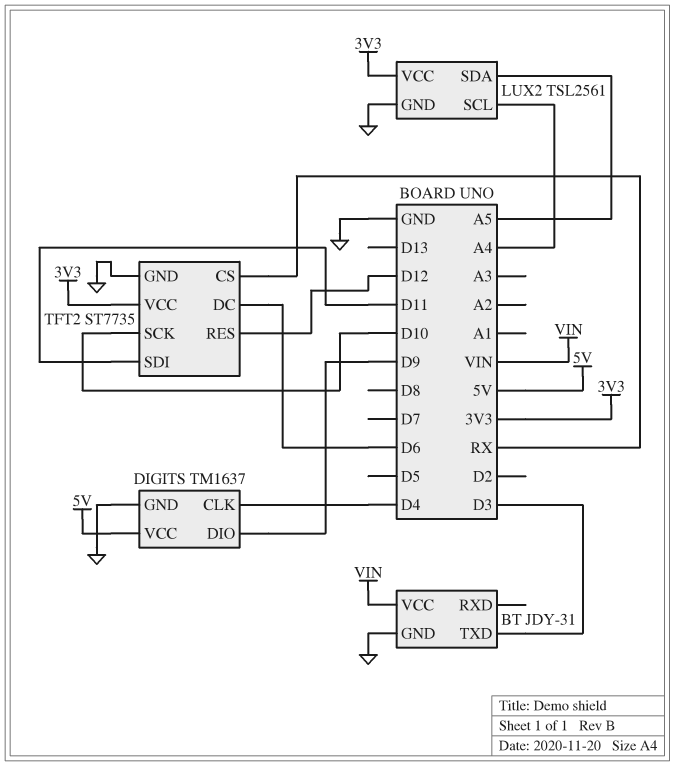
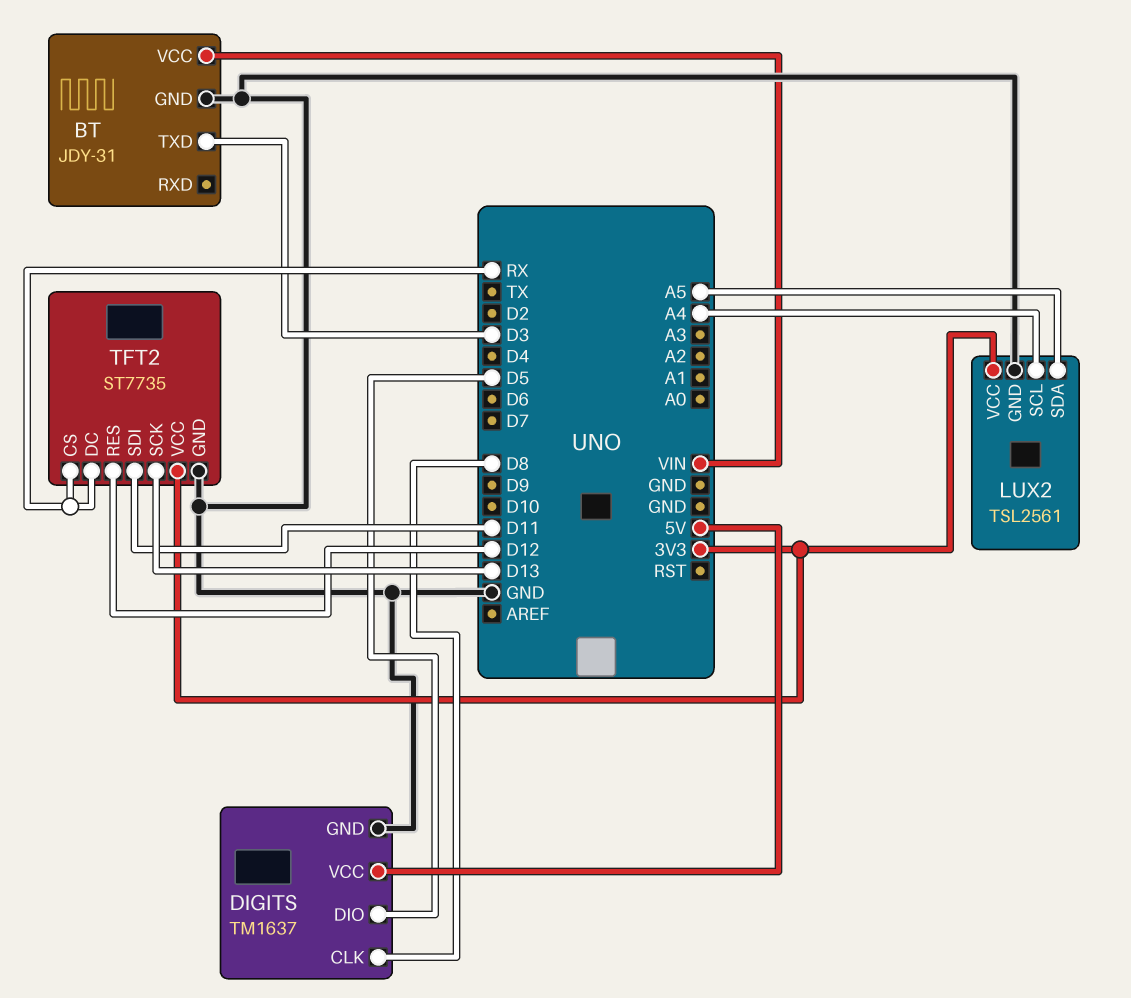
DIGITS pin CLK: D4 -> D8
DIGITS pin DIO: D9 -> D5
TFT2 pin DC: D6 -> RX
TFT2 pin SCK: D10 -> D13

